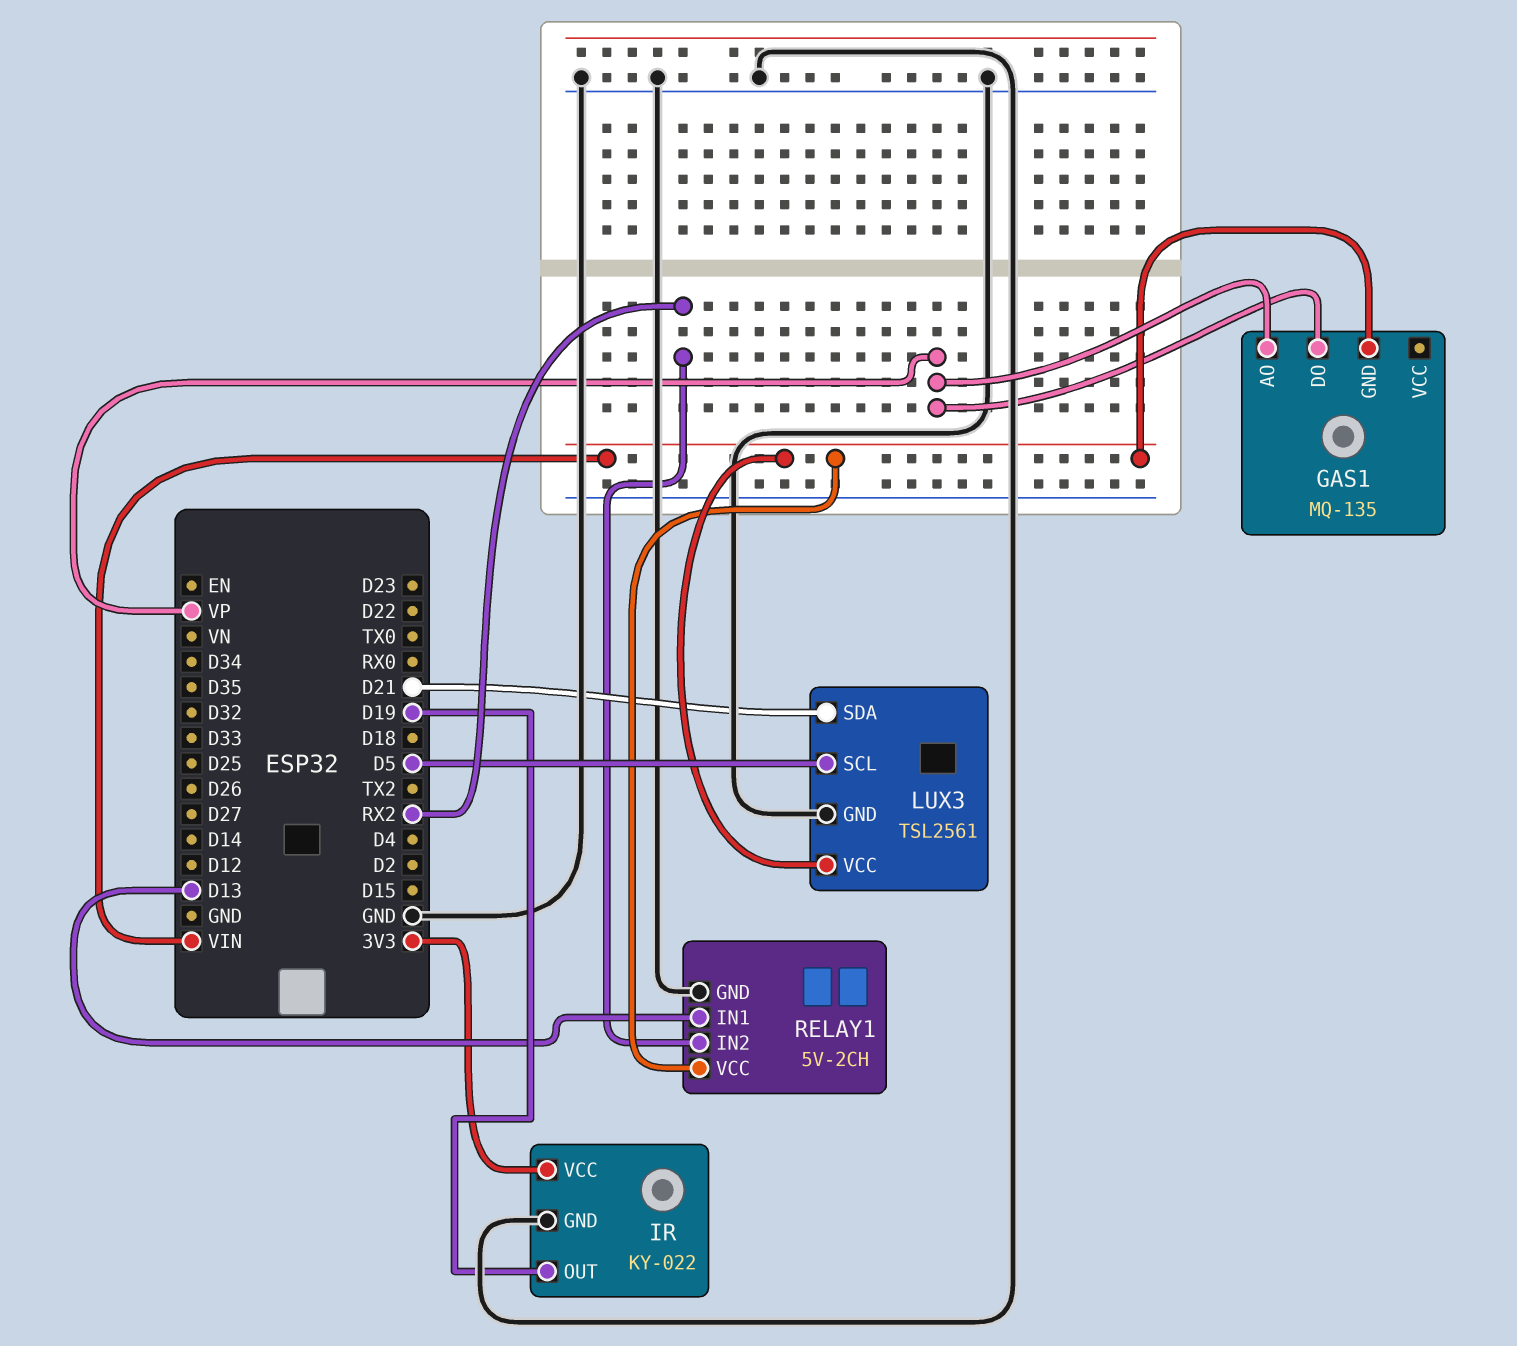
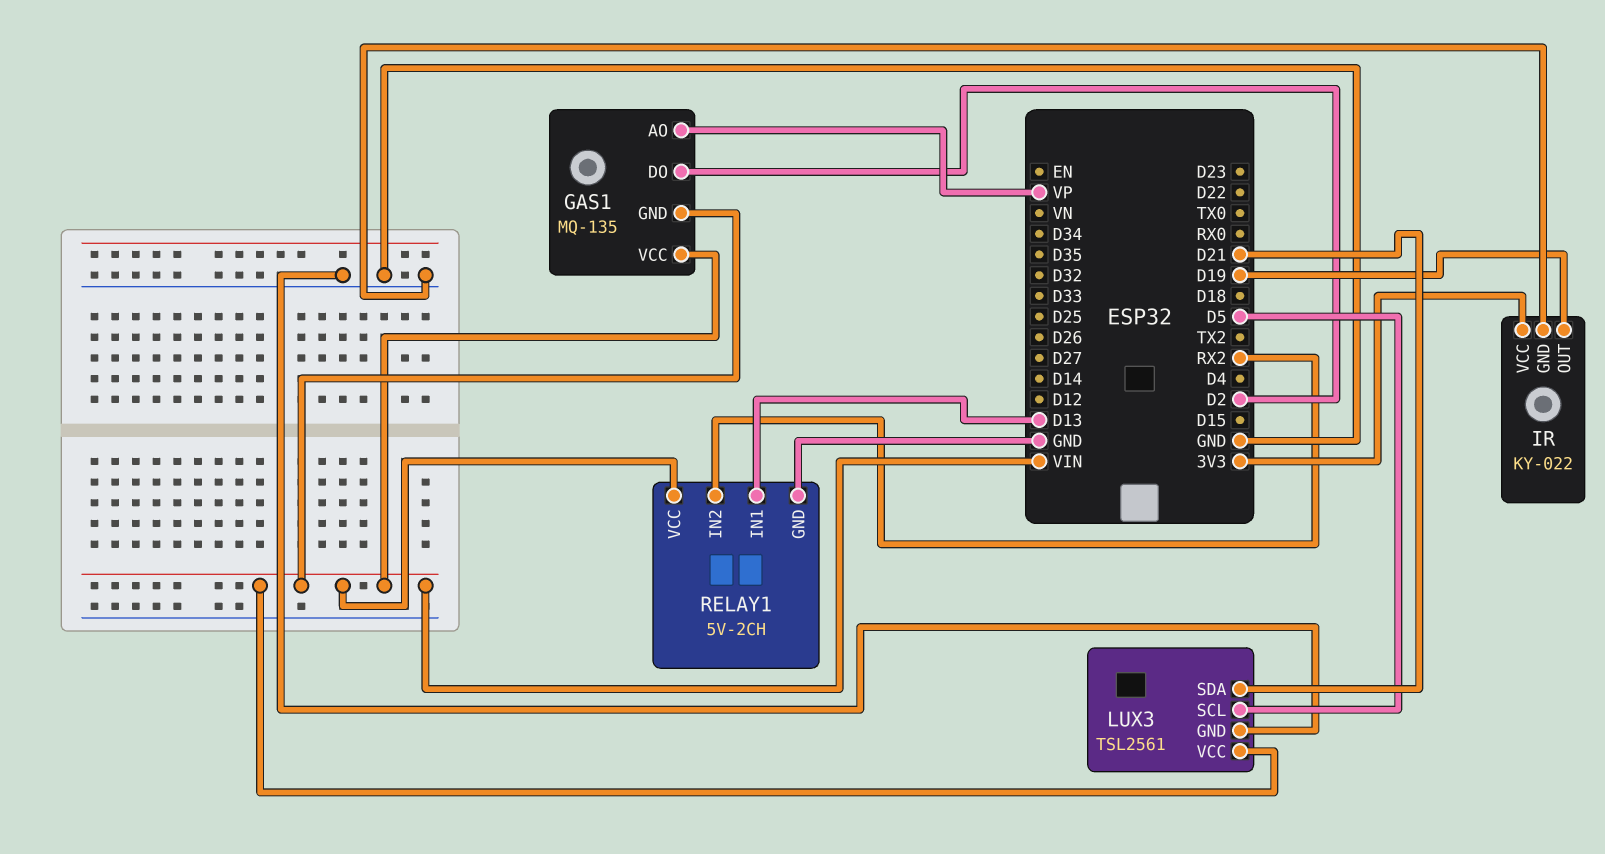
GAS1 pin DO: VP -> D2
GAS1 pin VCC: none -> VIN

